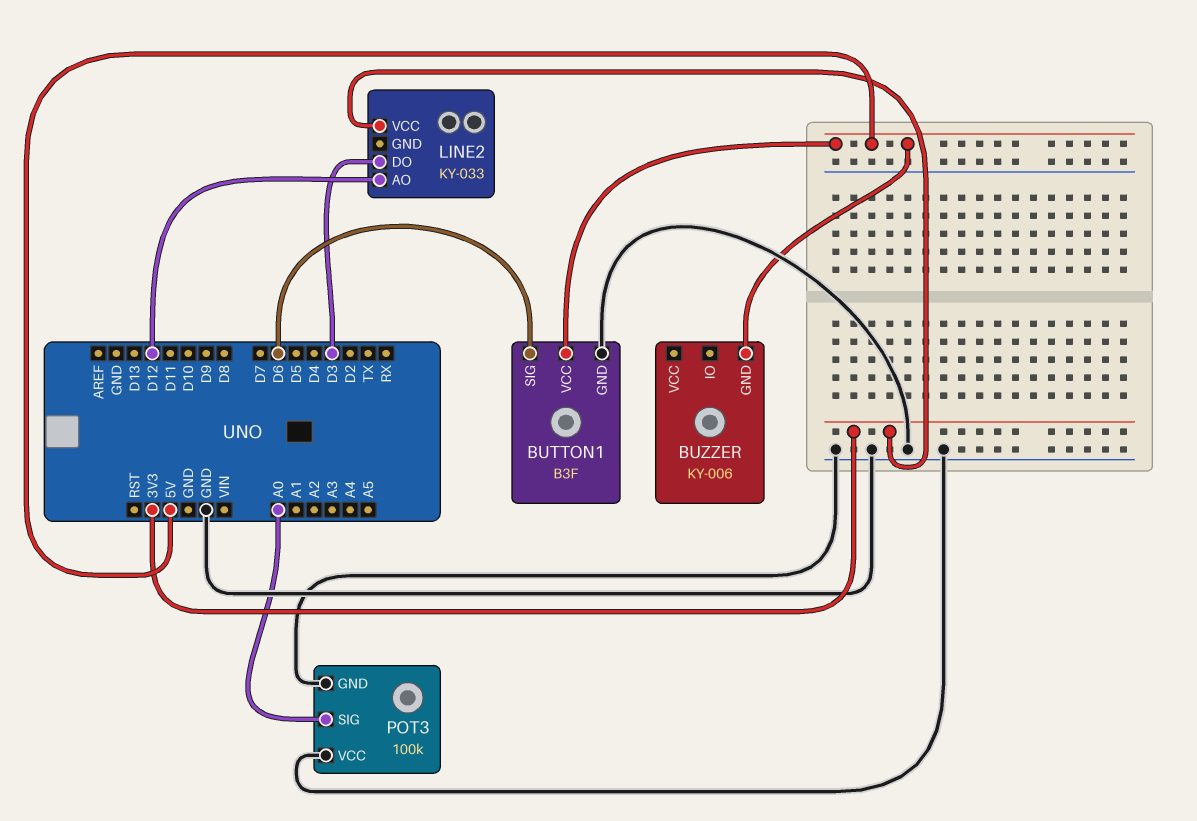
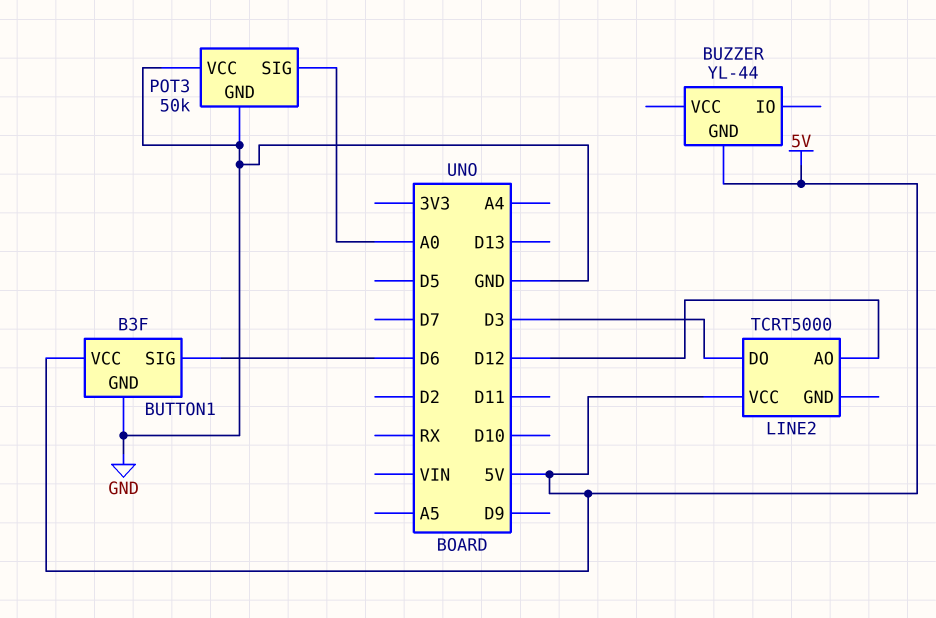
BUZZER: KY-006 -> YL-44
LINE2: KY-033 -> TCRT5000
LINE2 pin VCC: 3V3 -> 5V
POT3: 100k -> 50k

